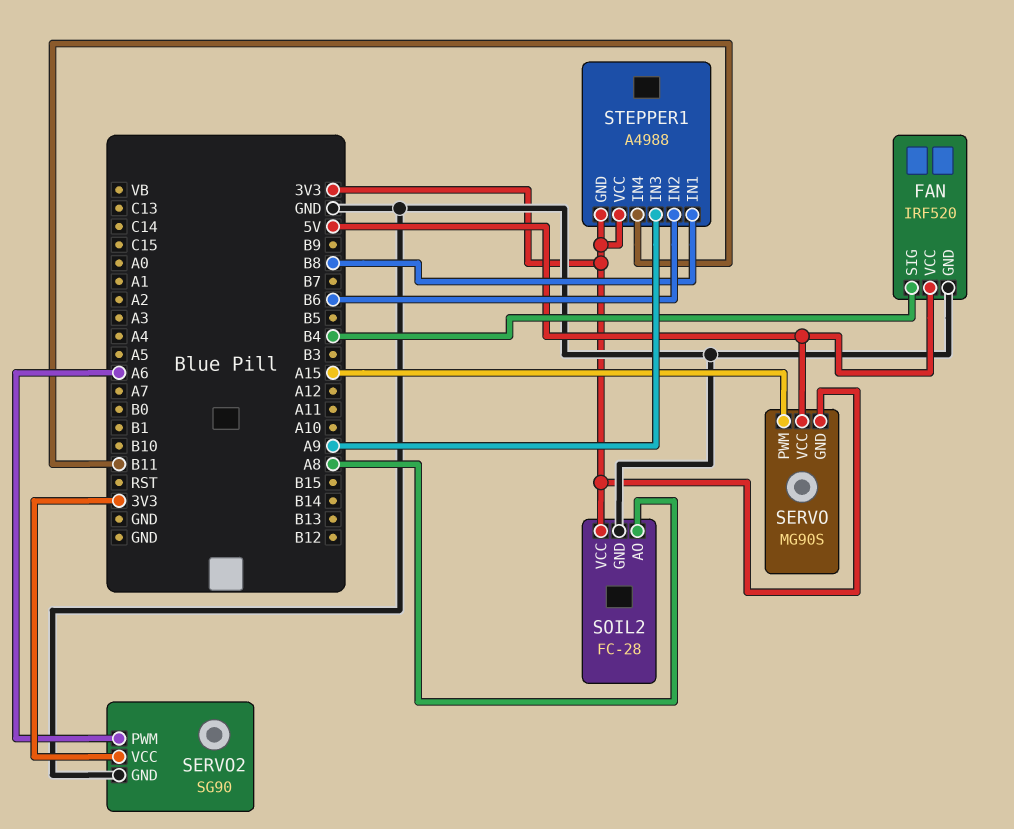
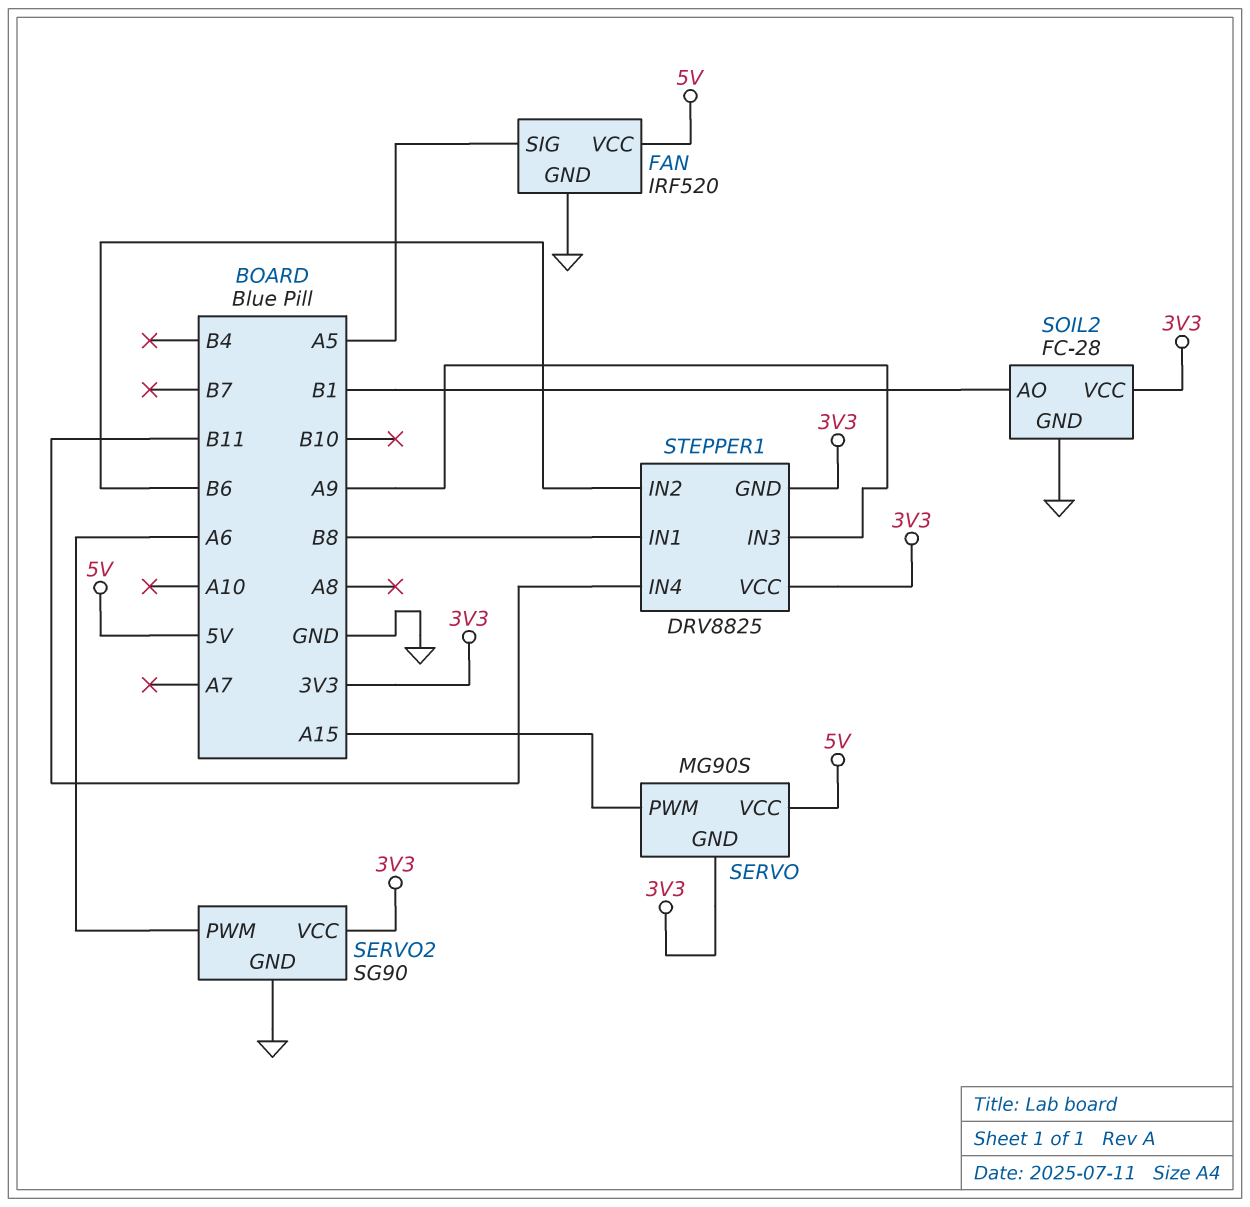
FAN pin SIG: B4 -> A5
SOIL2 pin AO: A8 -> B1
STEPPER1: A4988 -> DRV8825

